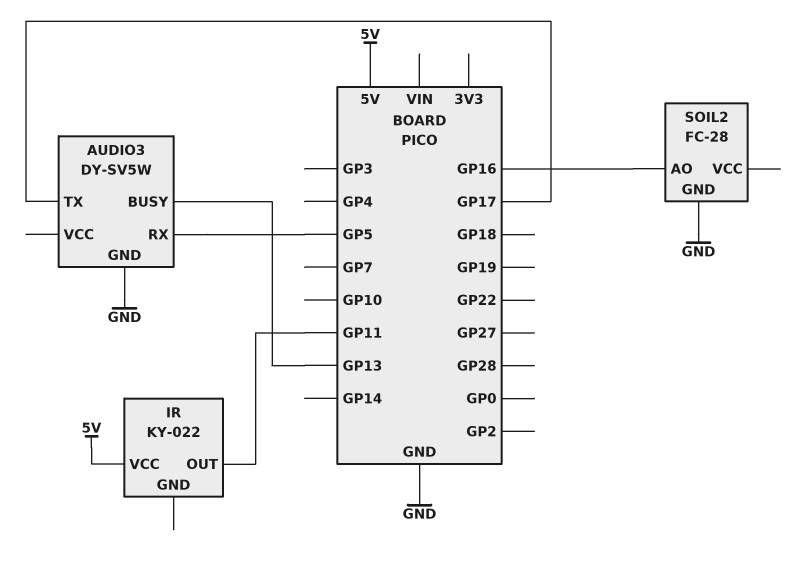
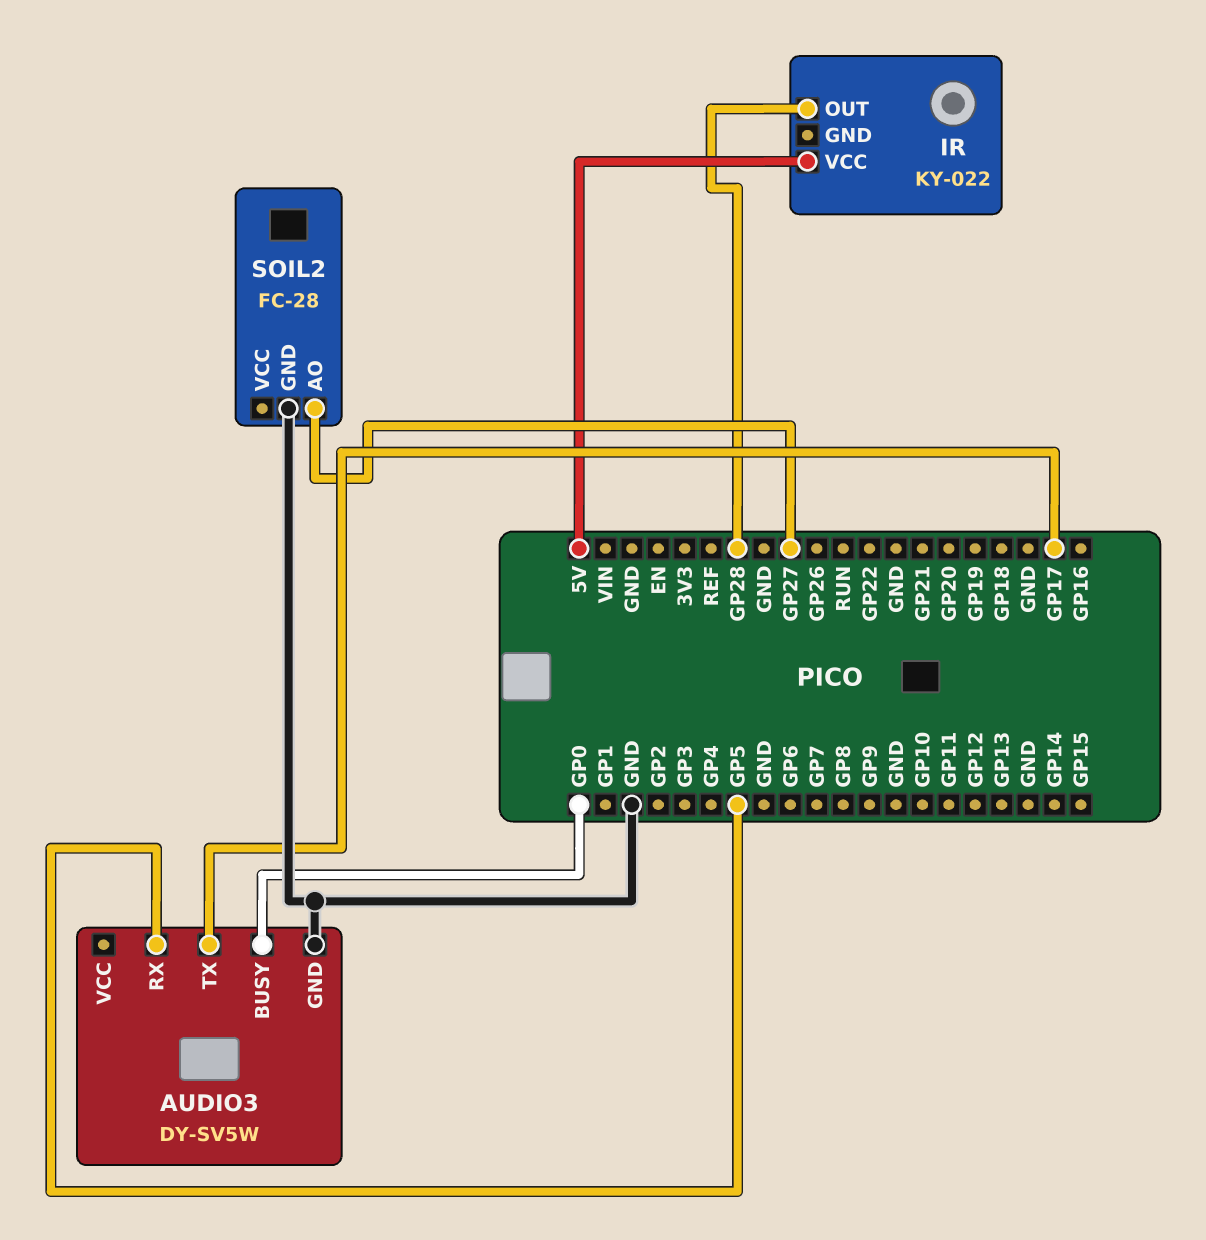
AUDIO3 pin BUSY: GP13 -> GP0
IR pin OUT: GP11 -> GP28
SOIL2 pin AO: GP16 -> GP27

